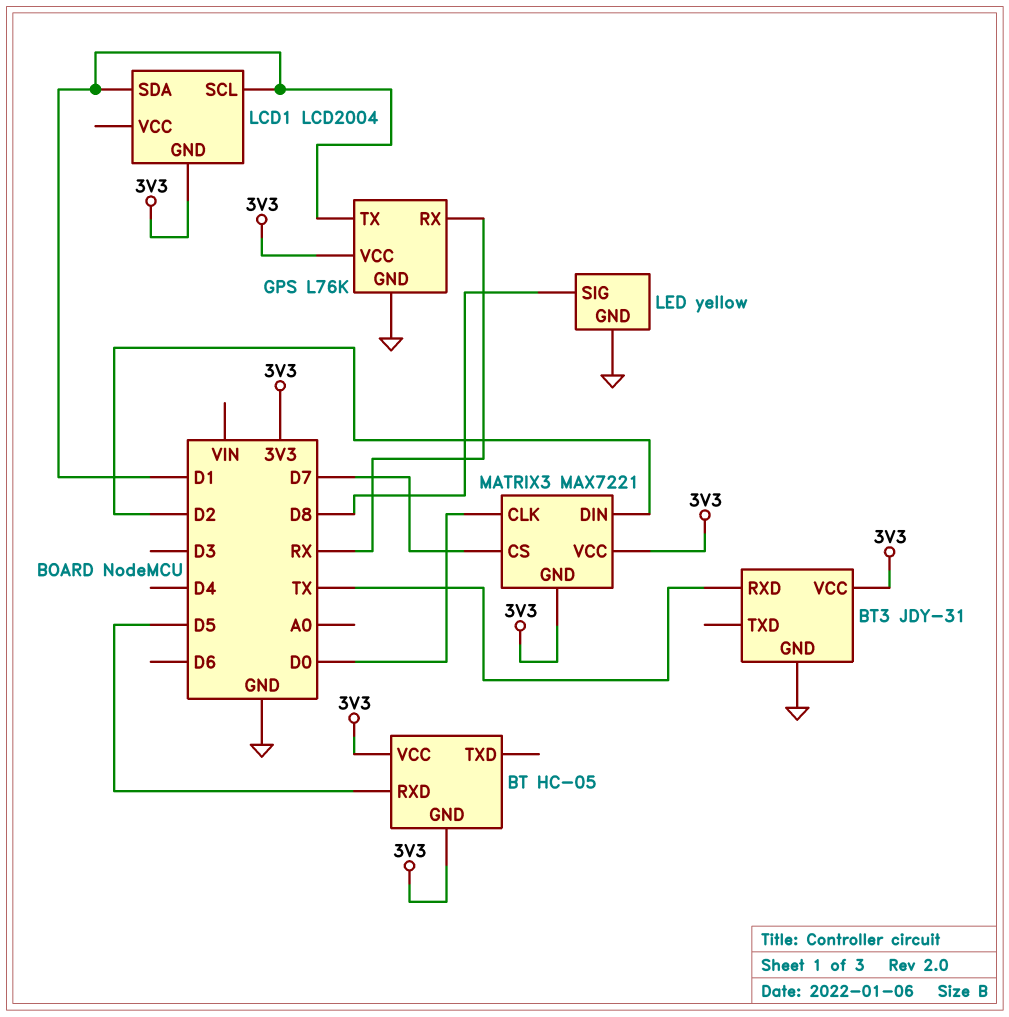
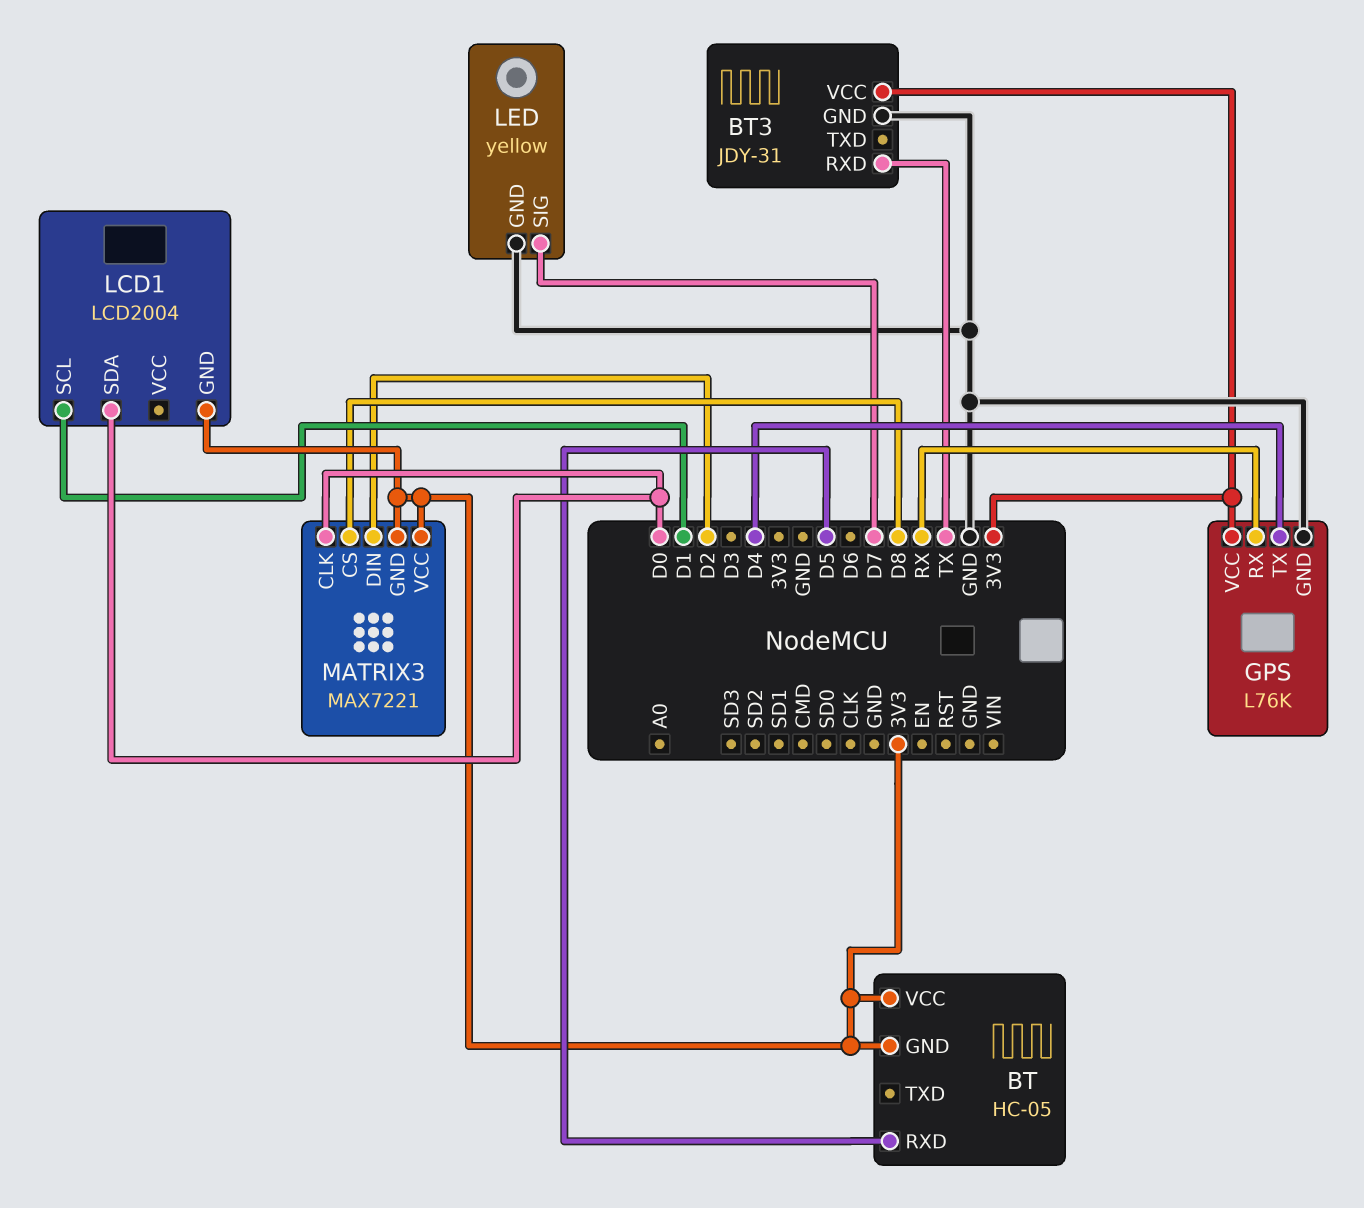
GPS pin TX: D1 -> D4
LCD1 pin SDA: D1 -> D0
LED pin SIG: D8 -> D7
MATRIX3 pin CS: D7 -> D8

